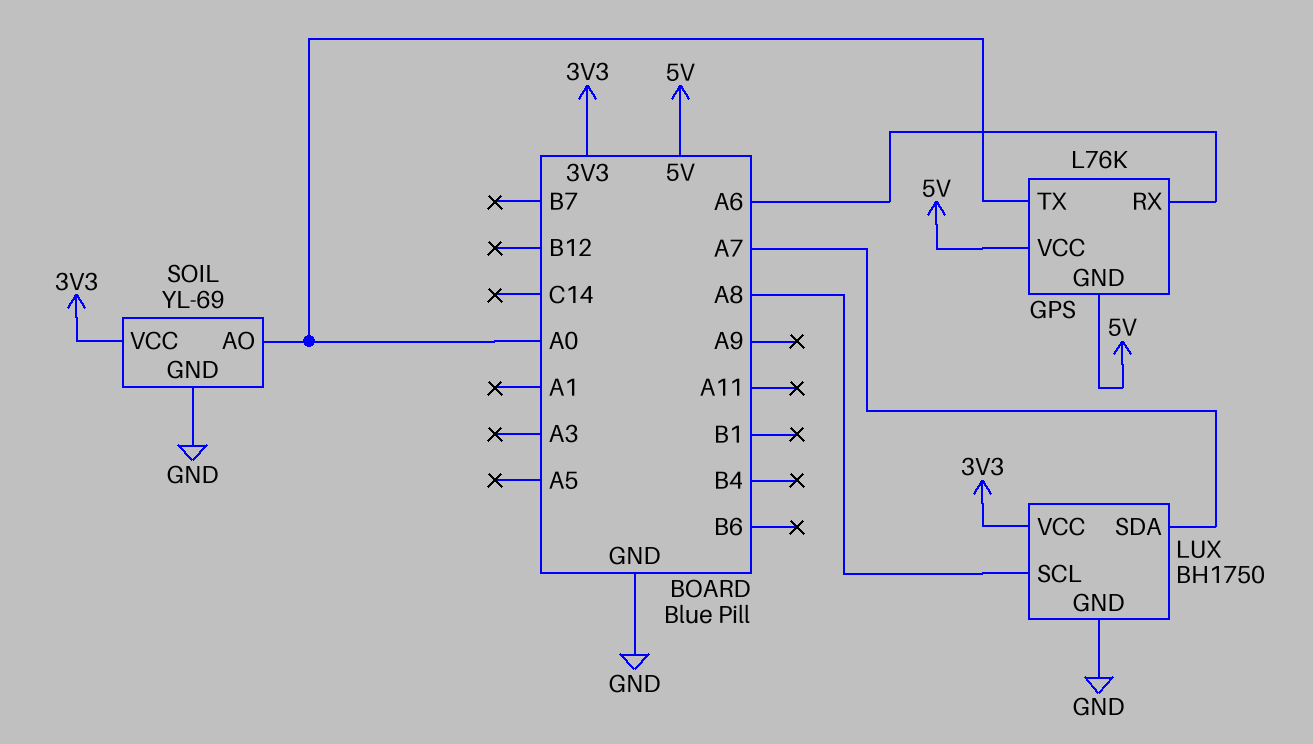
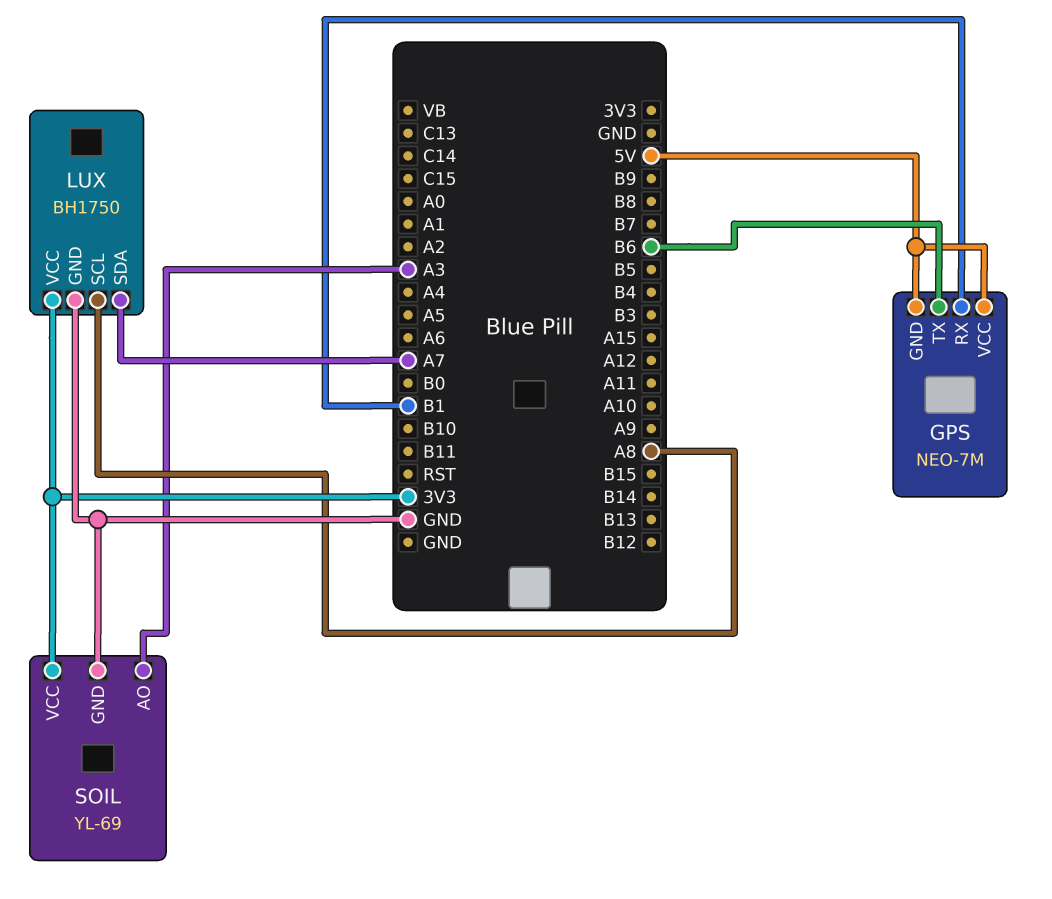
GPS: L76K -> NEO-7M
GPS pin RX: A6 -> B1
GPS pin TX: A0 -> B6
SOIL pin AO: A0 -> A3

